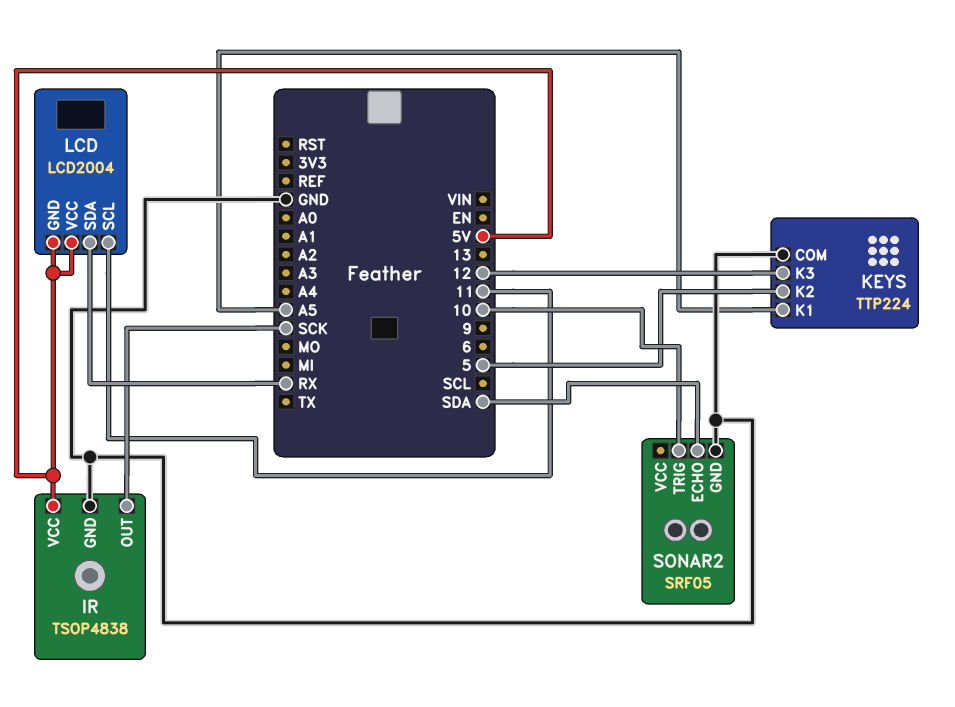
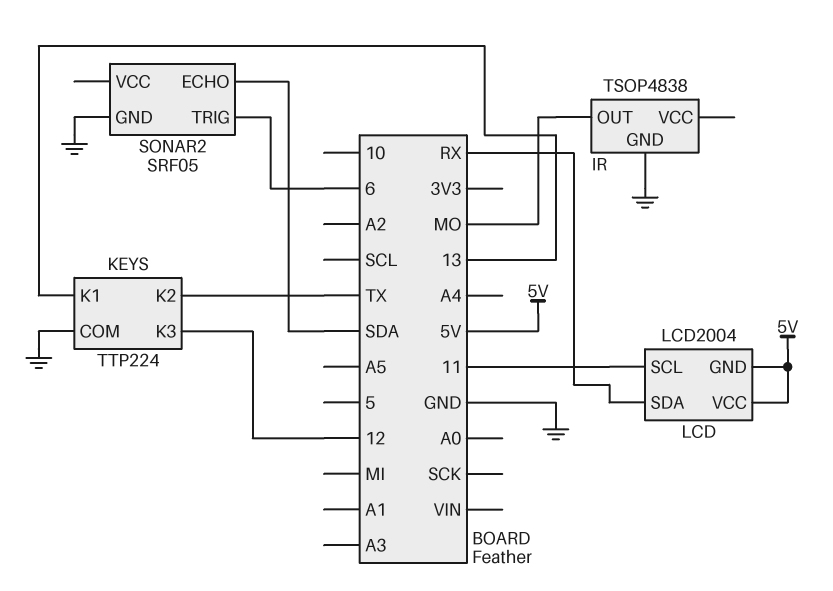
IR pin OUT: SCK -> MO
IR pin VCC: 5V -> none
KEYS pin K1: A5 -> 13
KEYS pin K2: 5 -> TX
SONAR2 pin TRIG: 10 -> 6

